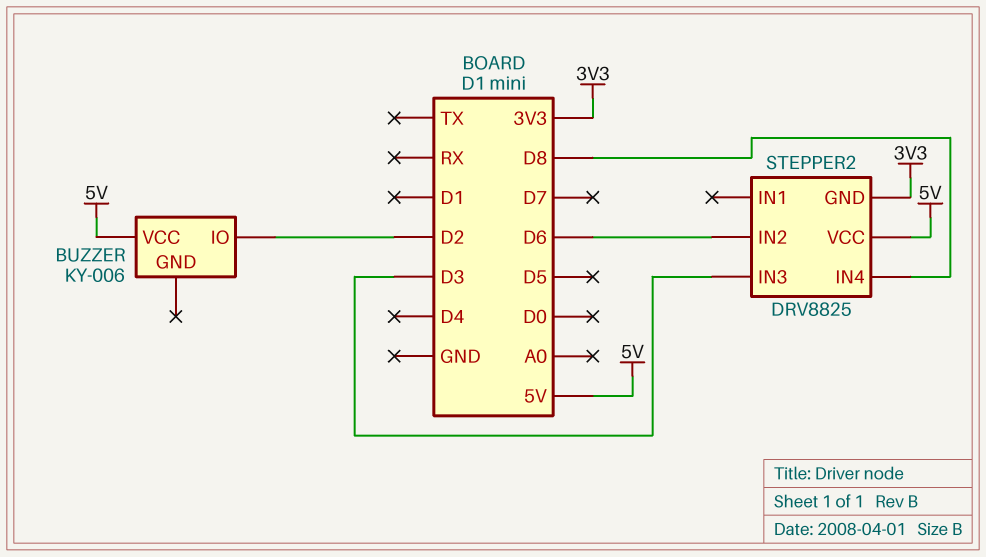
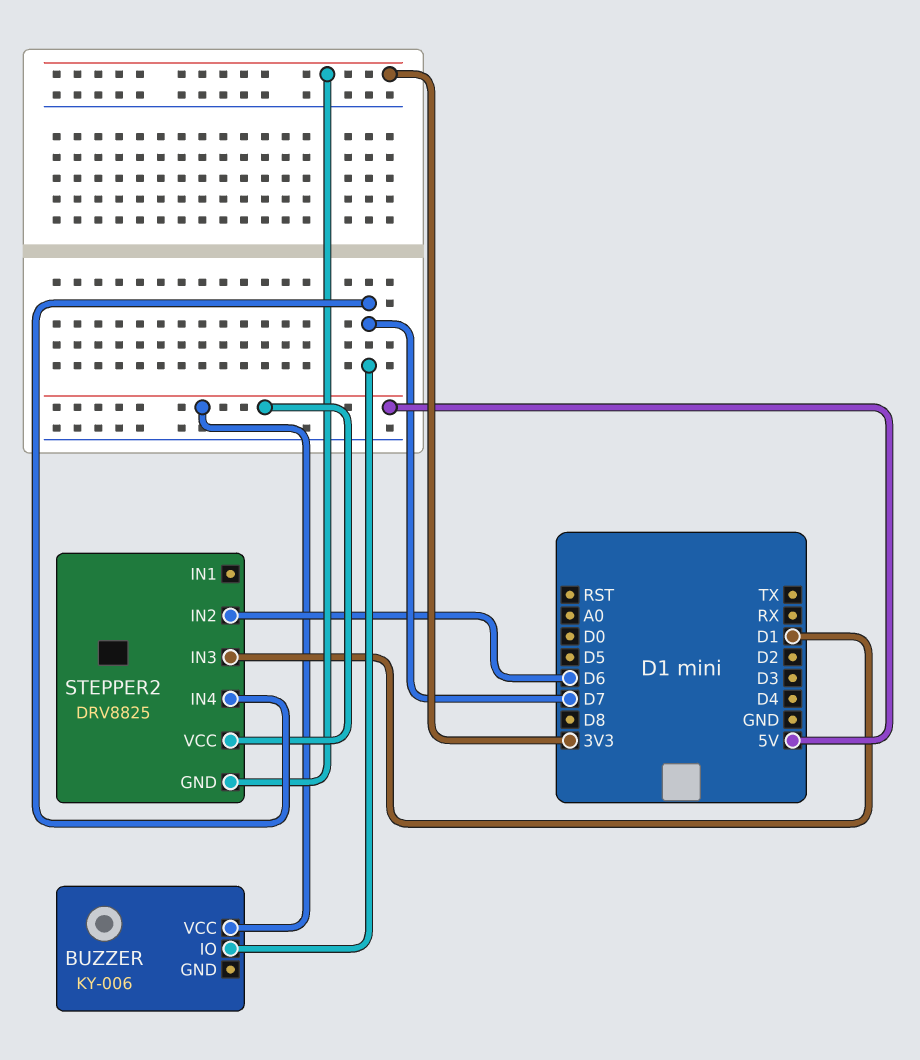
BUZZER pin IO: D2 -> D7
STEPPER2 pin IN3: D3 -> D1
STEPPER2 pin IN4: D8 -> D7

